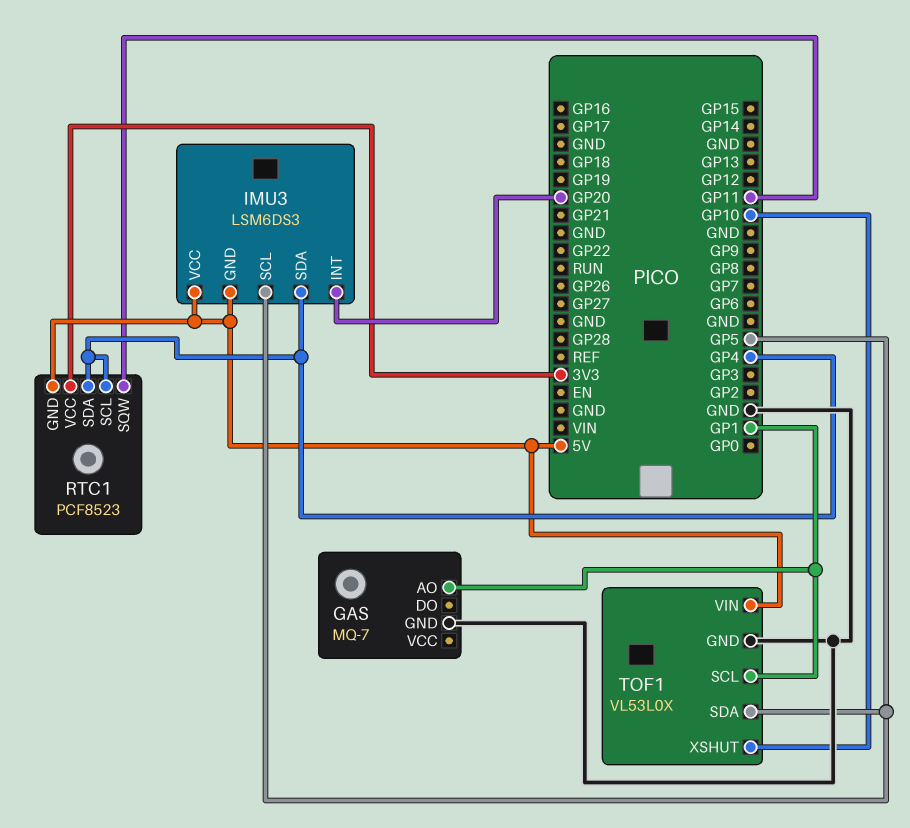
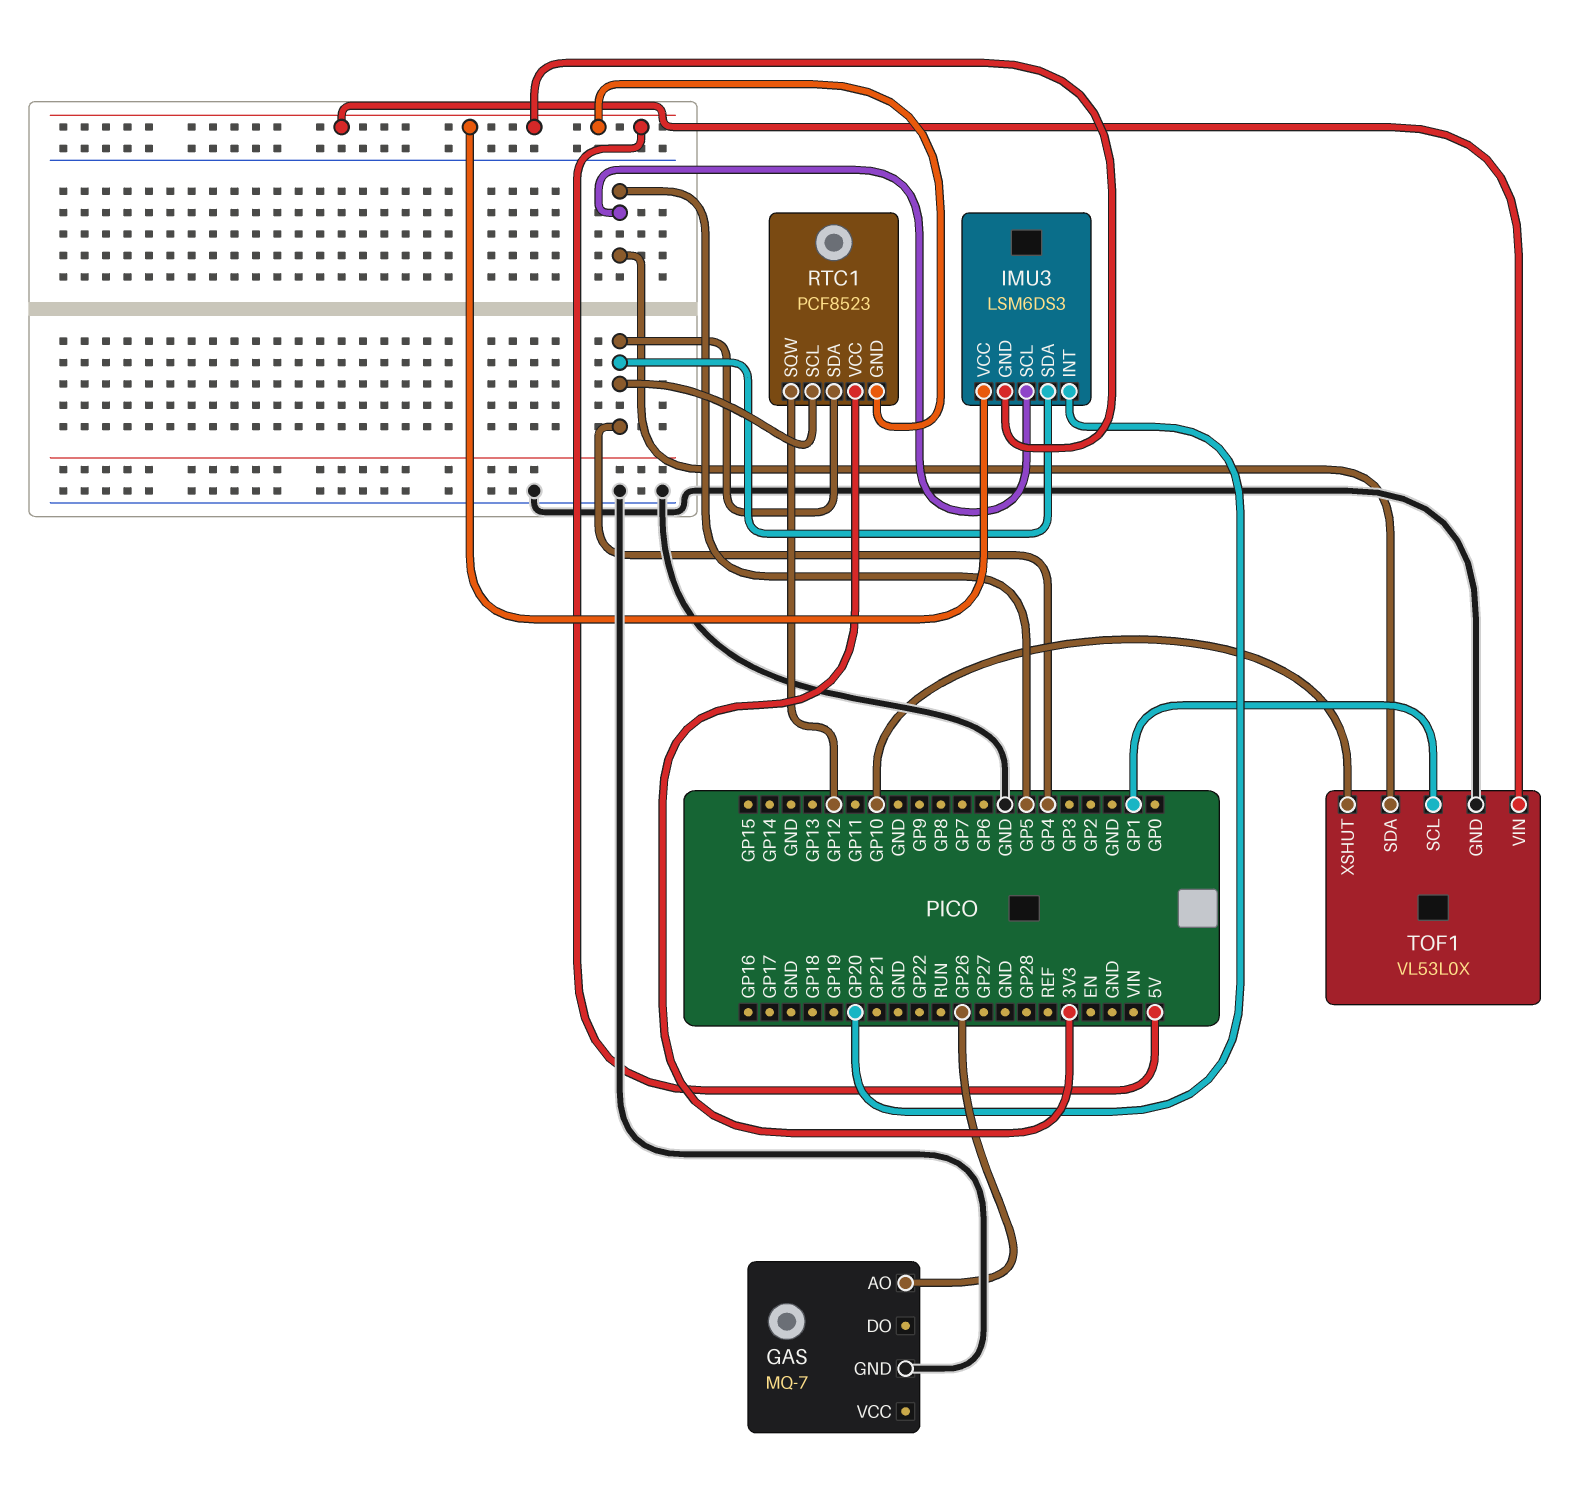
GAS pin AO: GP1 -> GP26
RTC1 pin SQW: GP11 -> GP12

